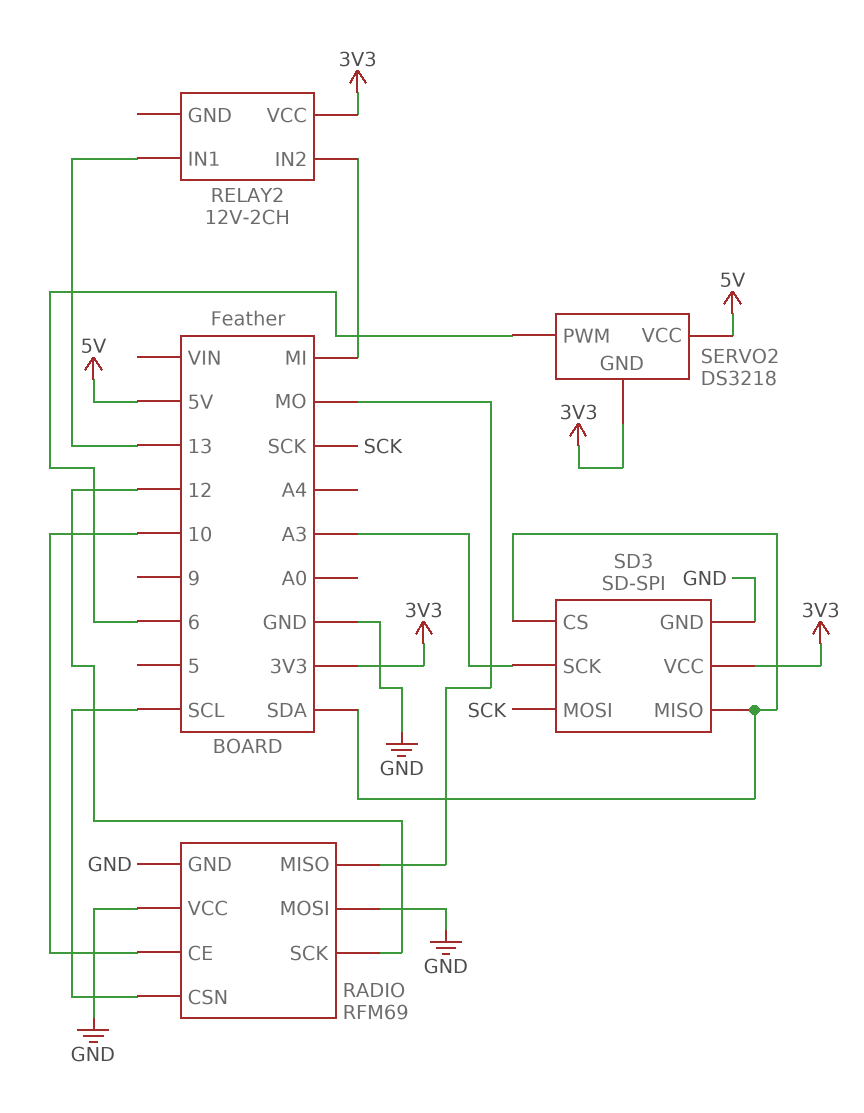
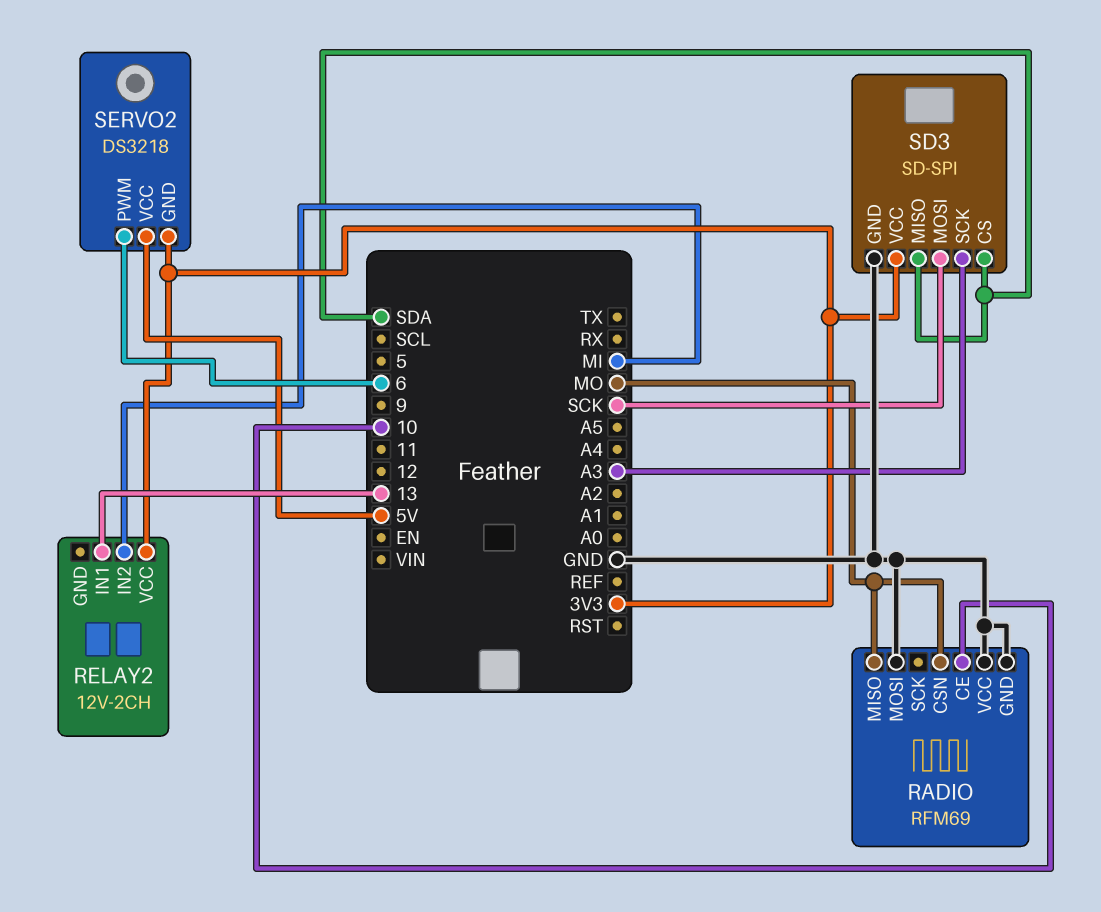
RADIO pin CSN: SCL -> MO
RADIO pin SCK: 12 -> none

